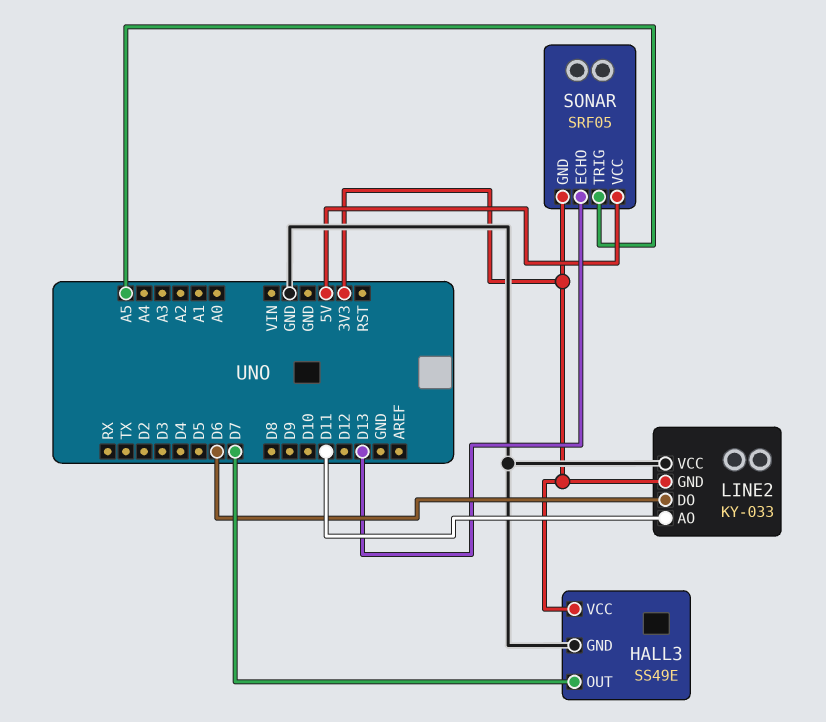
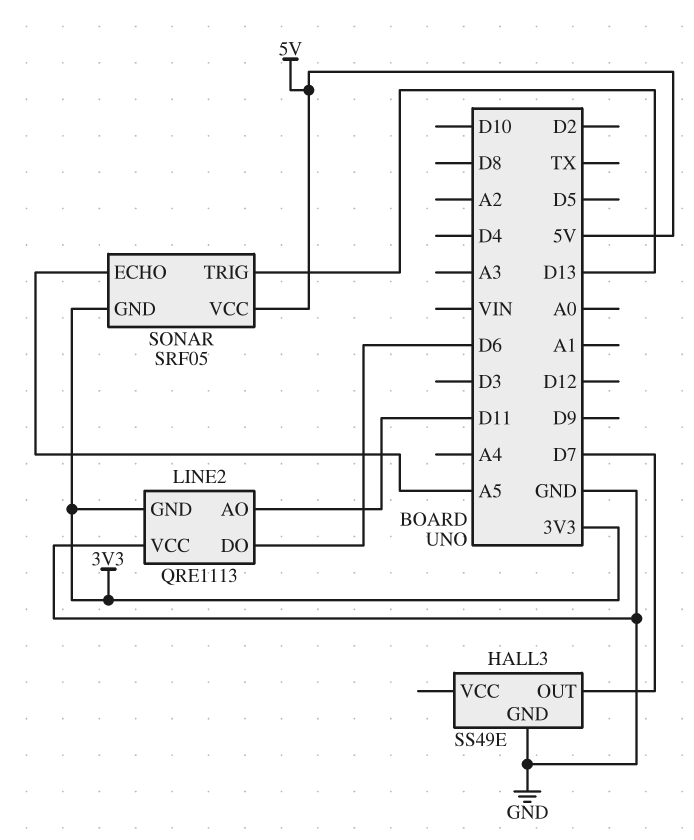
HALL3 pin VCC: 3V3 -> none
LINE2: KY-033 -> QRE1113
SONAR pin ECHO: D13 -> A5
SONAR pin TRIG: A5 -> D13

